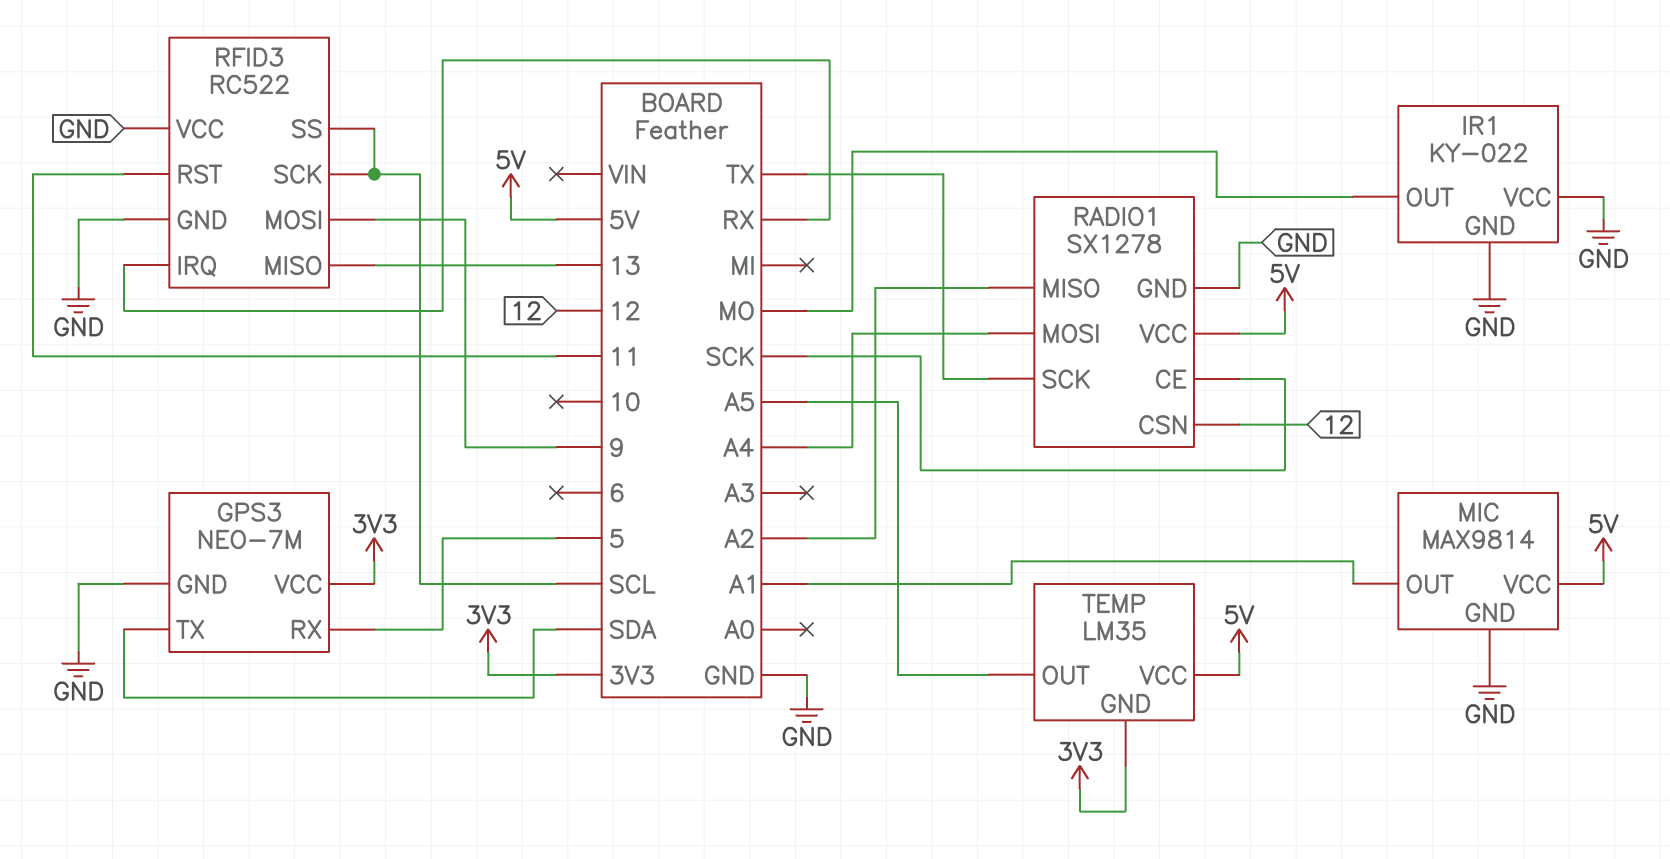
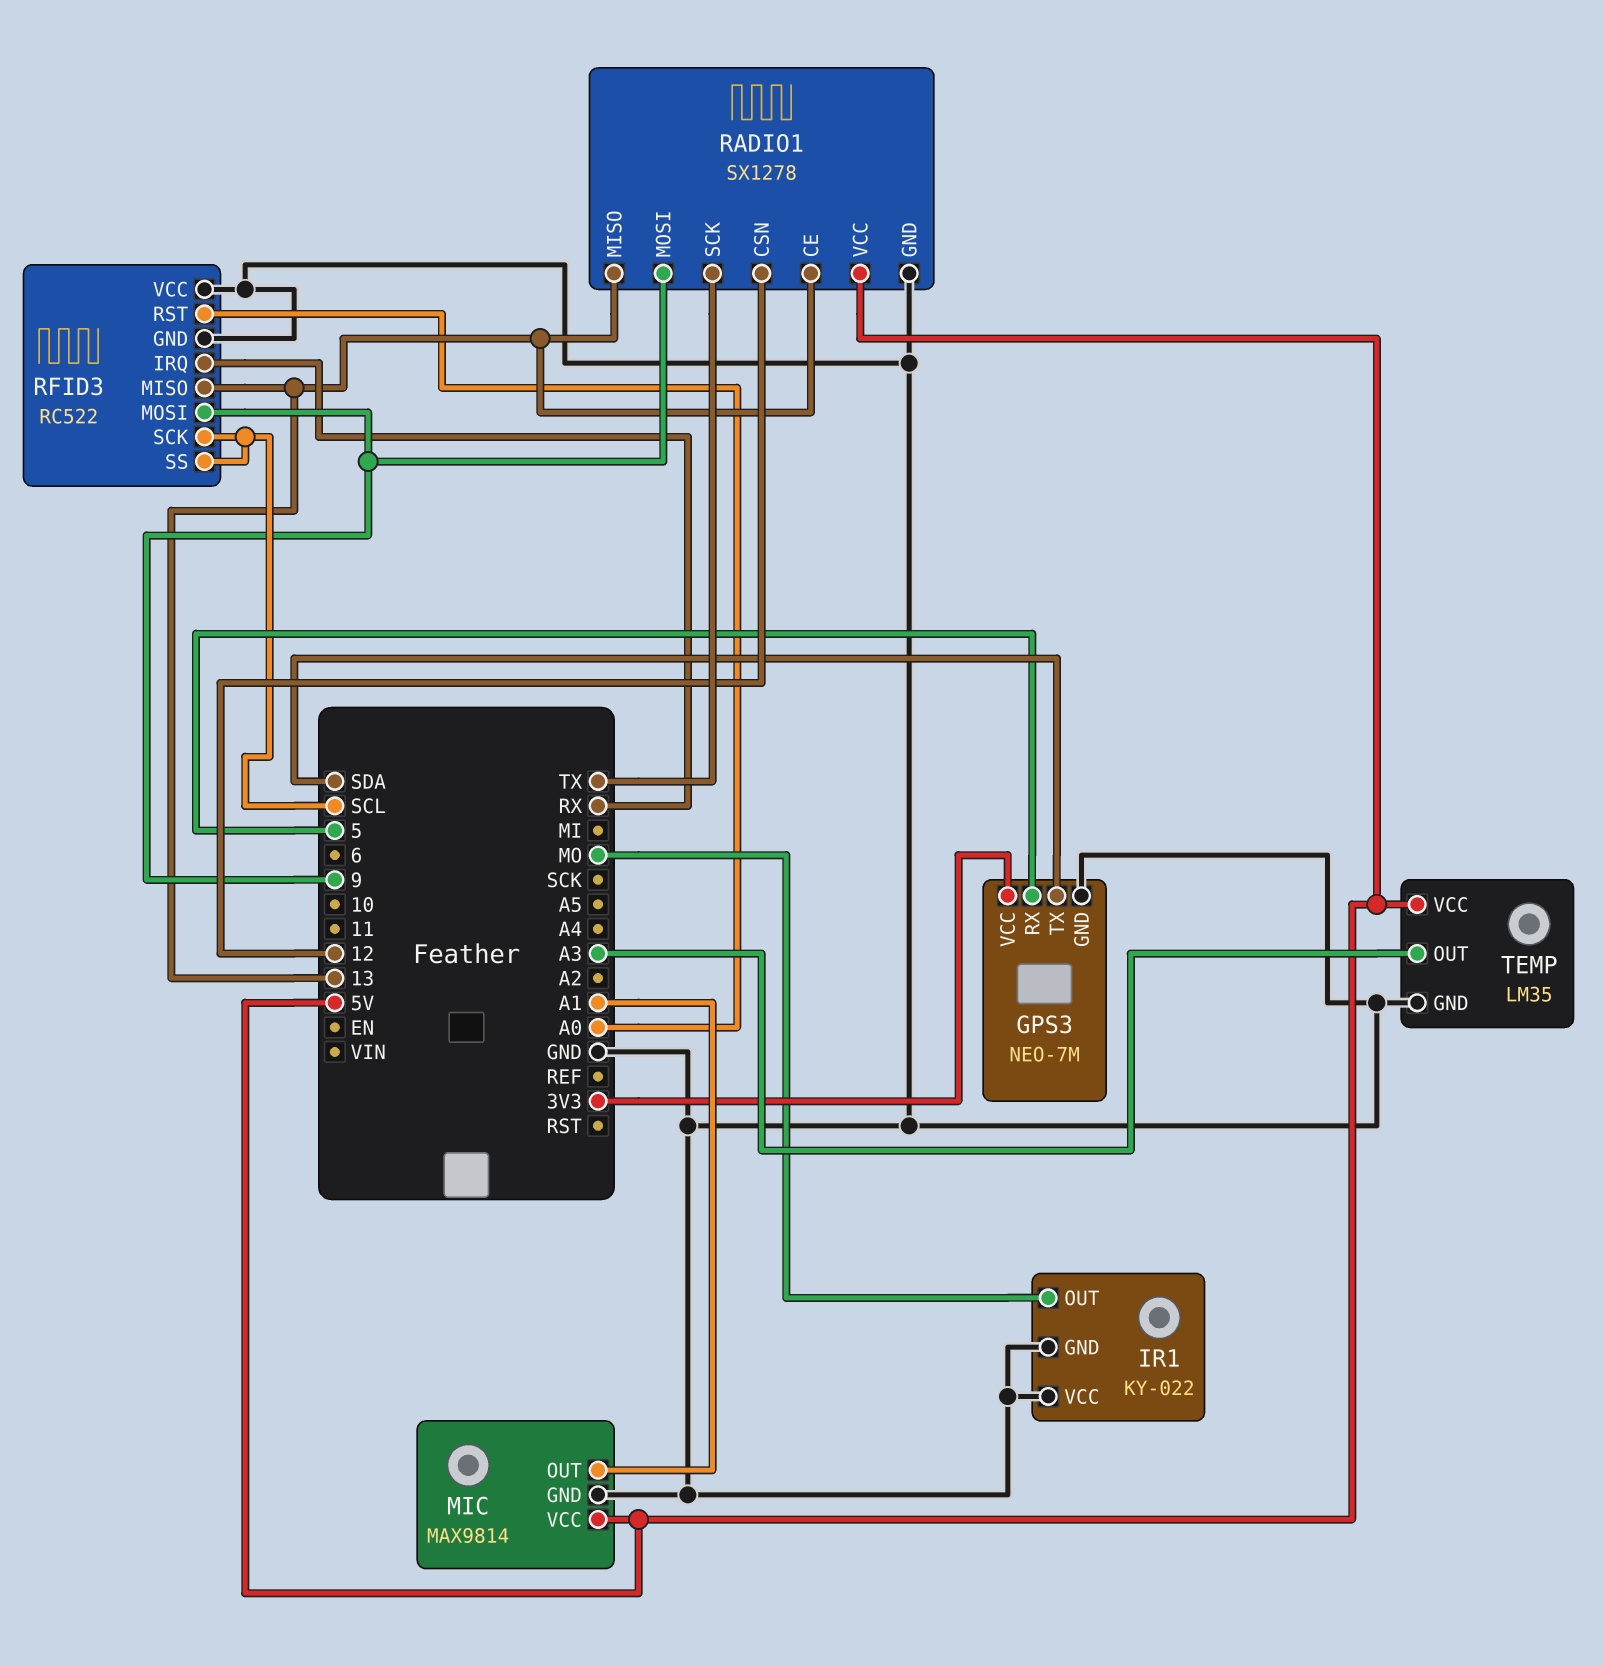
RADIO1 pin CE: SCK -> 13
RADIO1 pin MISO: A2 -> 13
RADIO1 pin MOSI: A4 -> 9
RFID3 pin RST: 11 -> A0
TEMP pin GND: 3V3 -> GND
TEMP pin OUT: A5 -> A3

